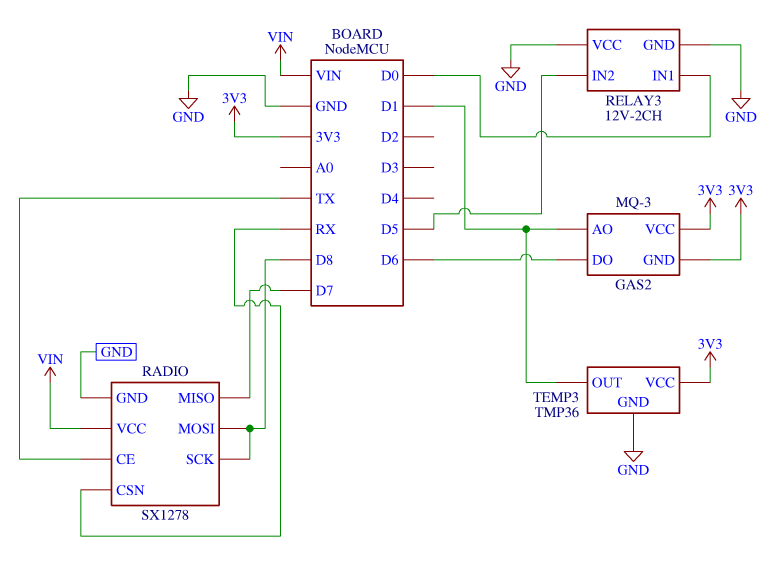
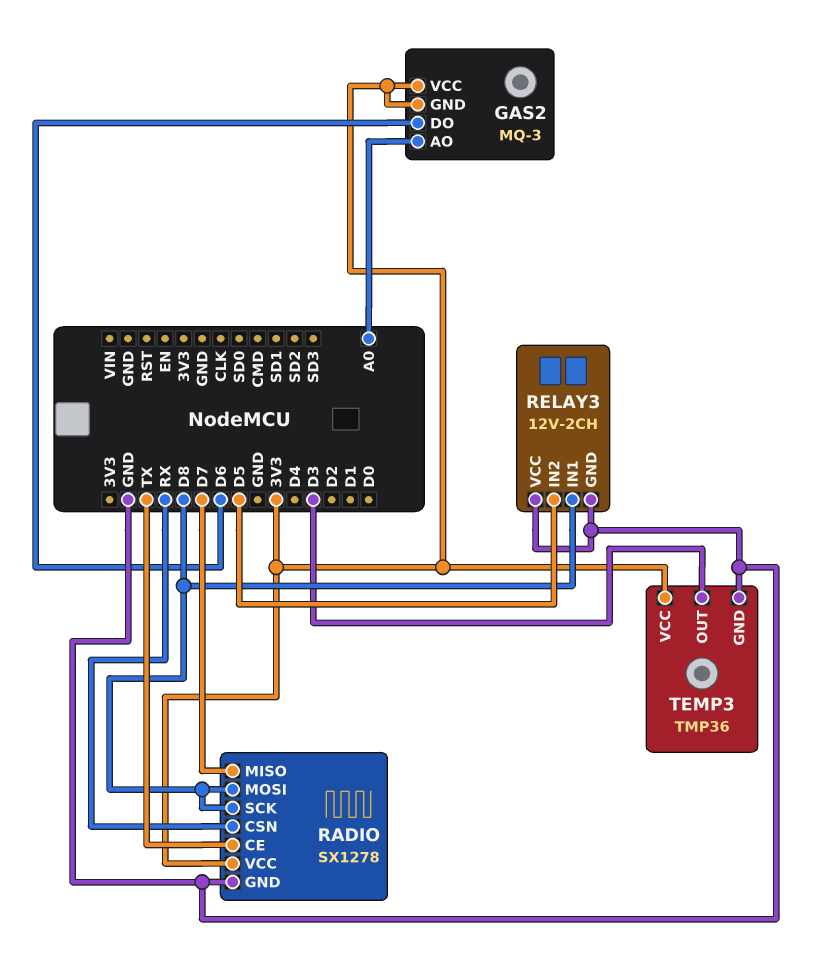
GAS2 pin AO: D1 -> A0
RADIO pin VCC: VIN -> 3V3
RELAY3 pin IN1: D0 -> D8
TEMP3 pin OUT: D1 -> D3

